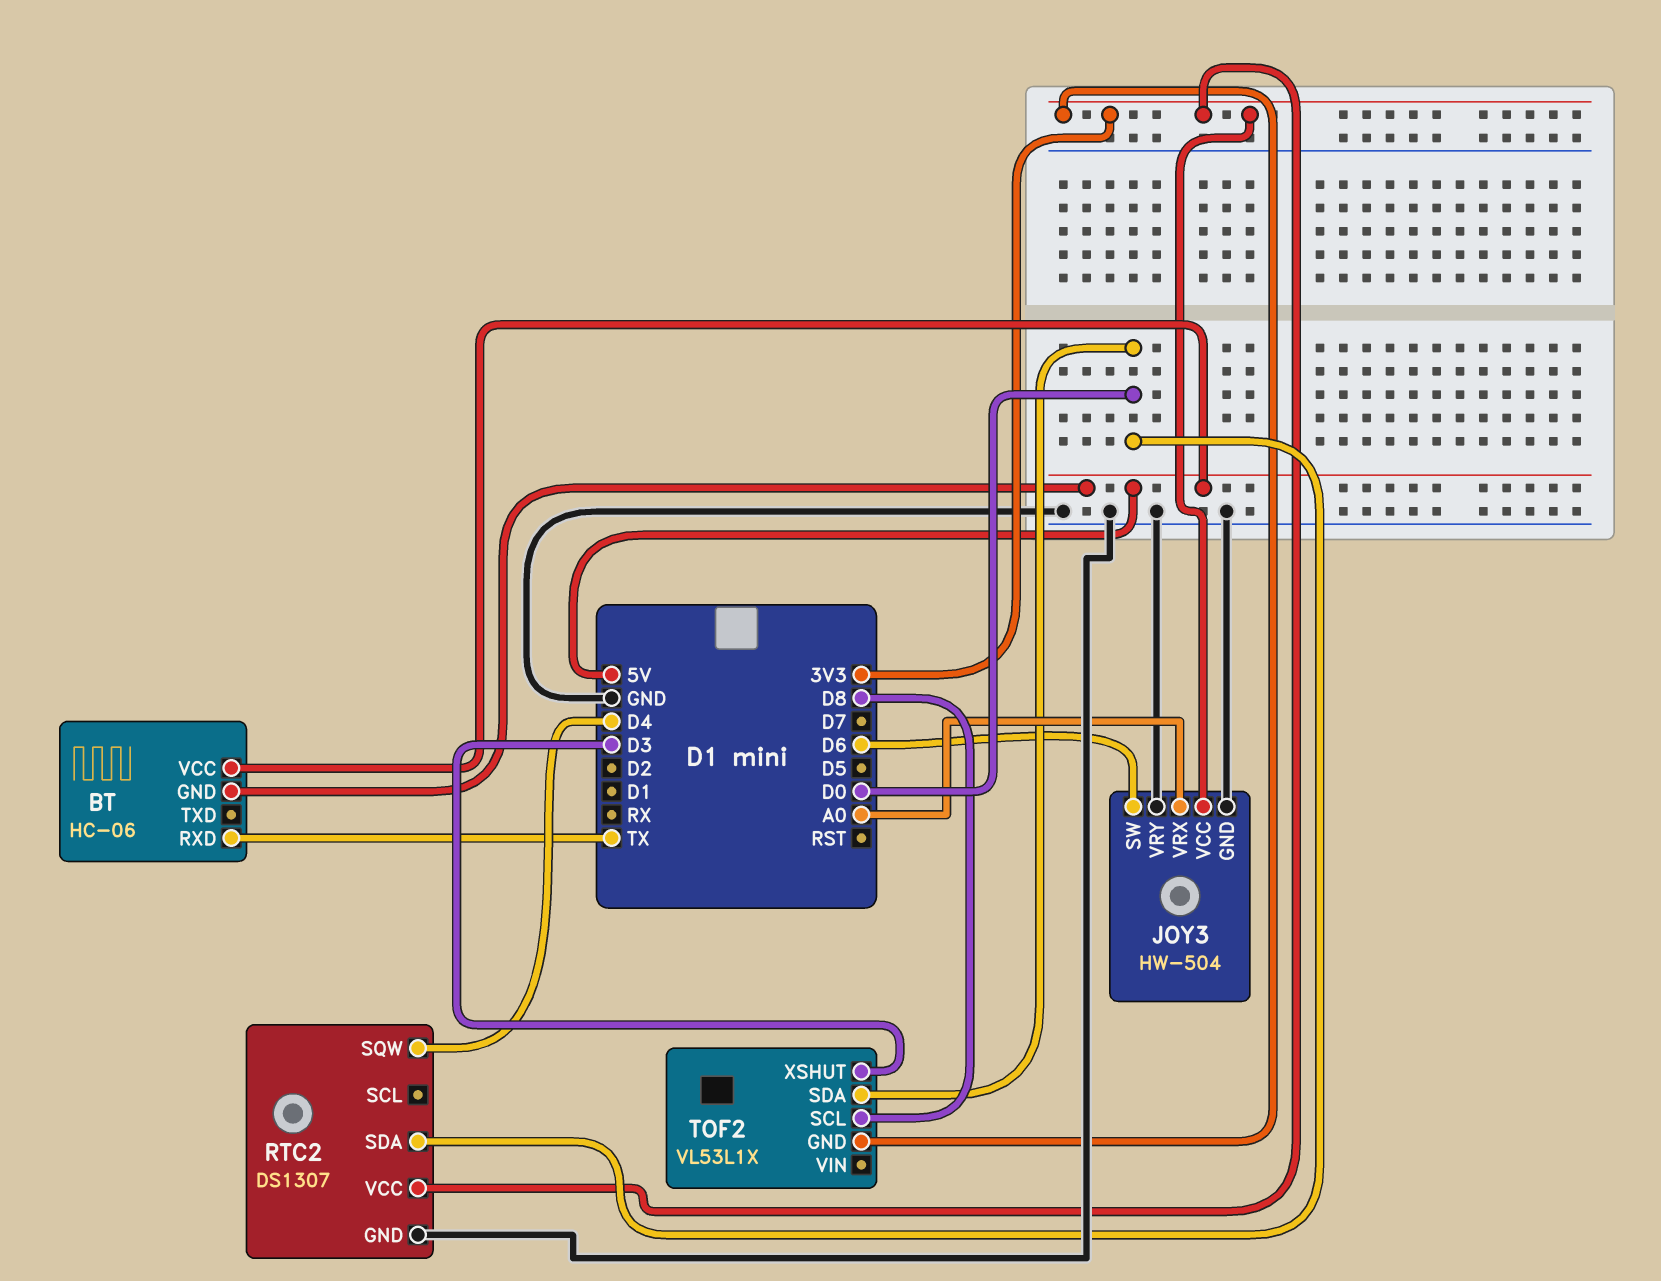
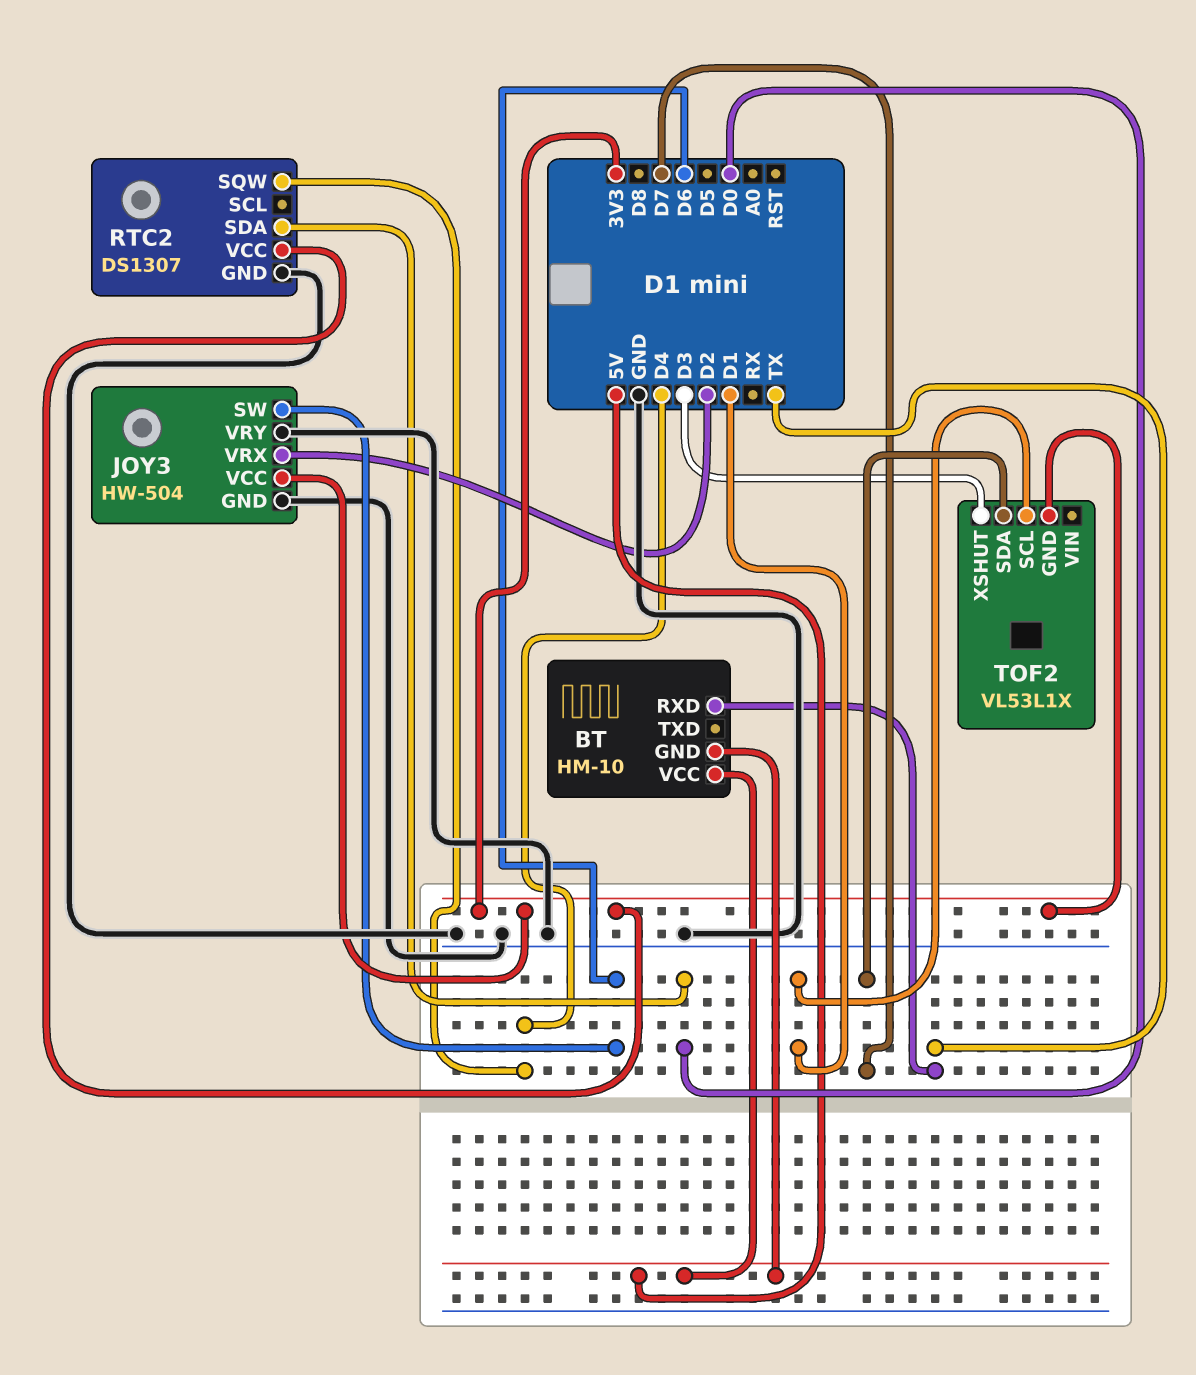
BT: HC-06 -> HM-10
JOY3 pin VRX: A0 -> D2
TOF2 pin SCL: D8 -> D1
TOF2 pin SDA: D0 -> D7

